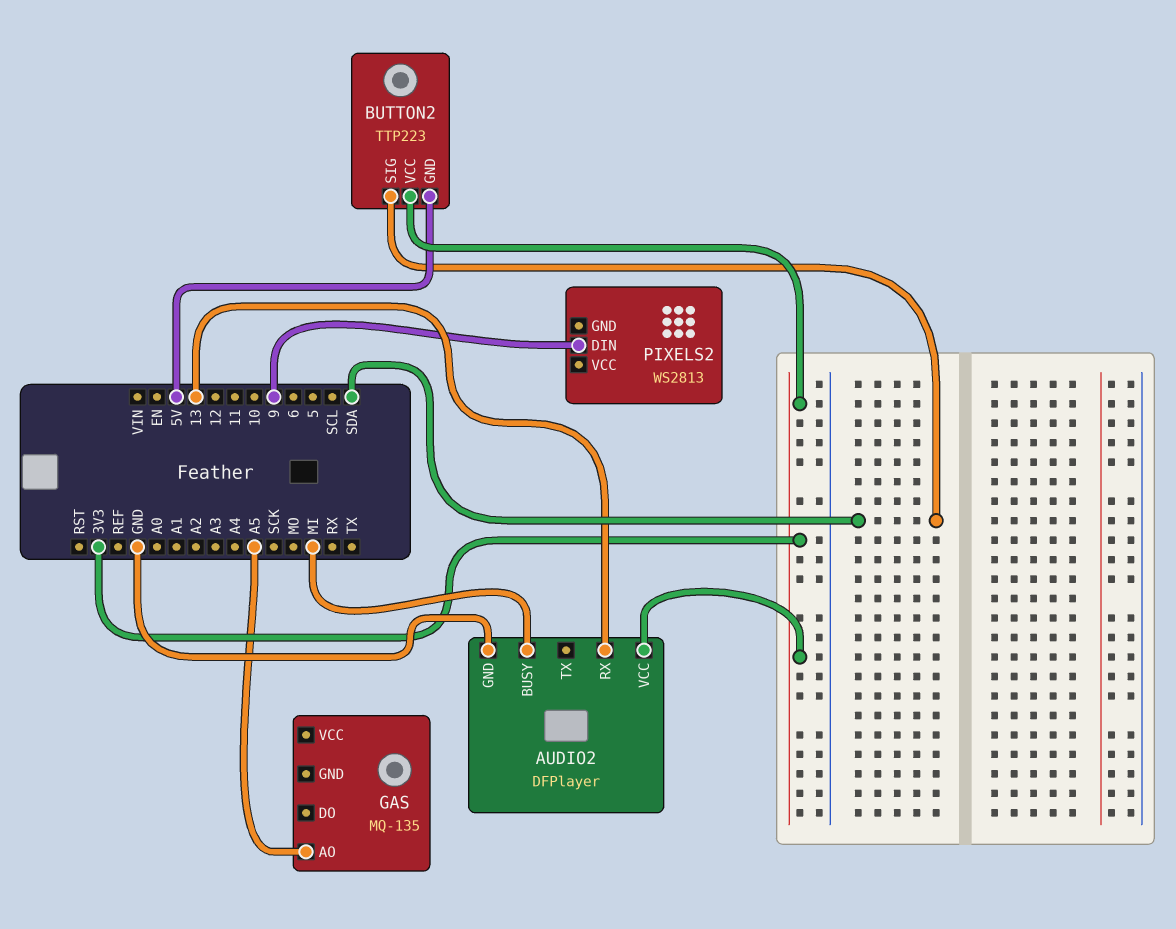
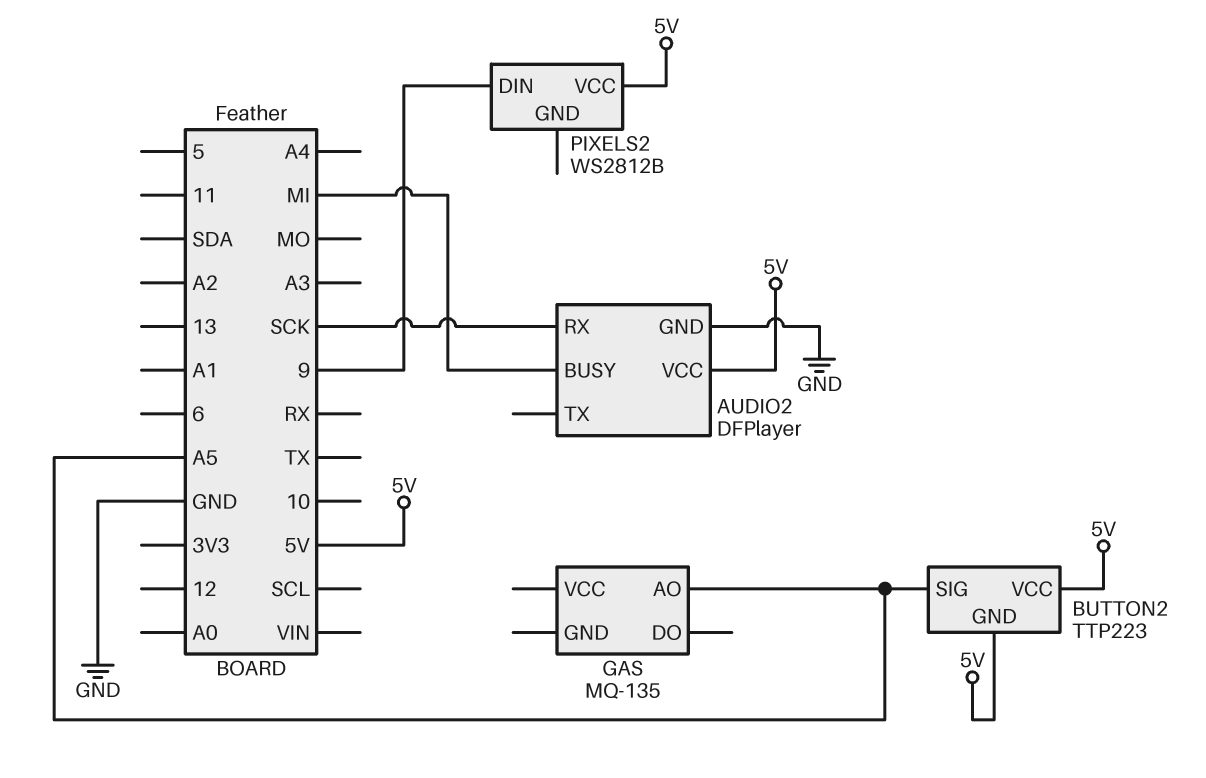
AUDIO2 pin RX: 13 -> SCK
AUDIO2 pin VCC: 3V3 -> 5V
BUTTON2 pin SIG: SDA -> A5
BUTTON2 pin VCC: 3V3 -> 5V
PIXELS2: WS2813 -> WS2812B
PIXELS2 pin VCC: none -> 5V

